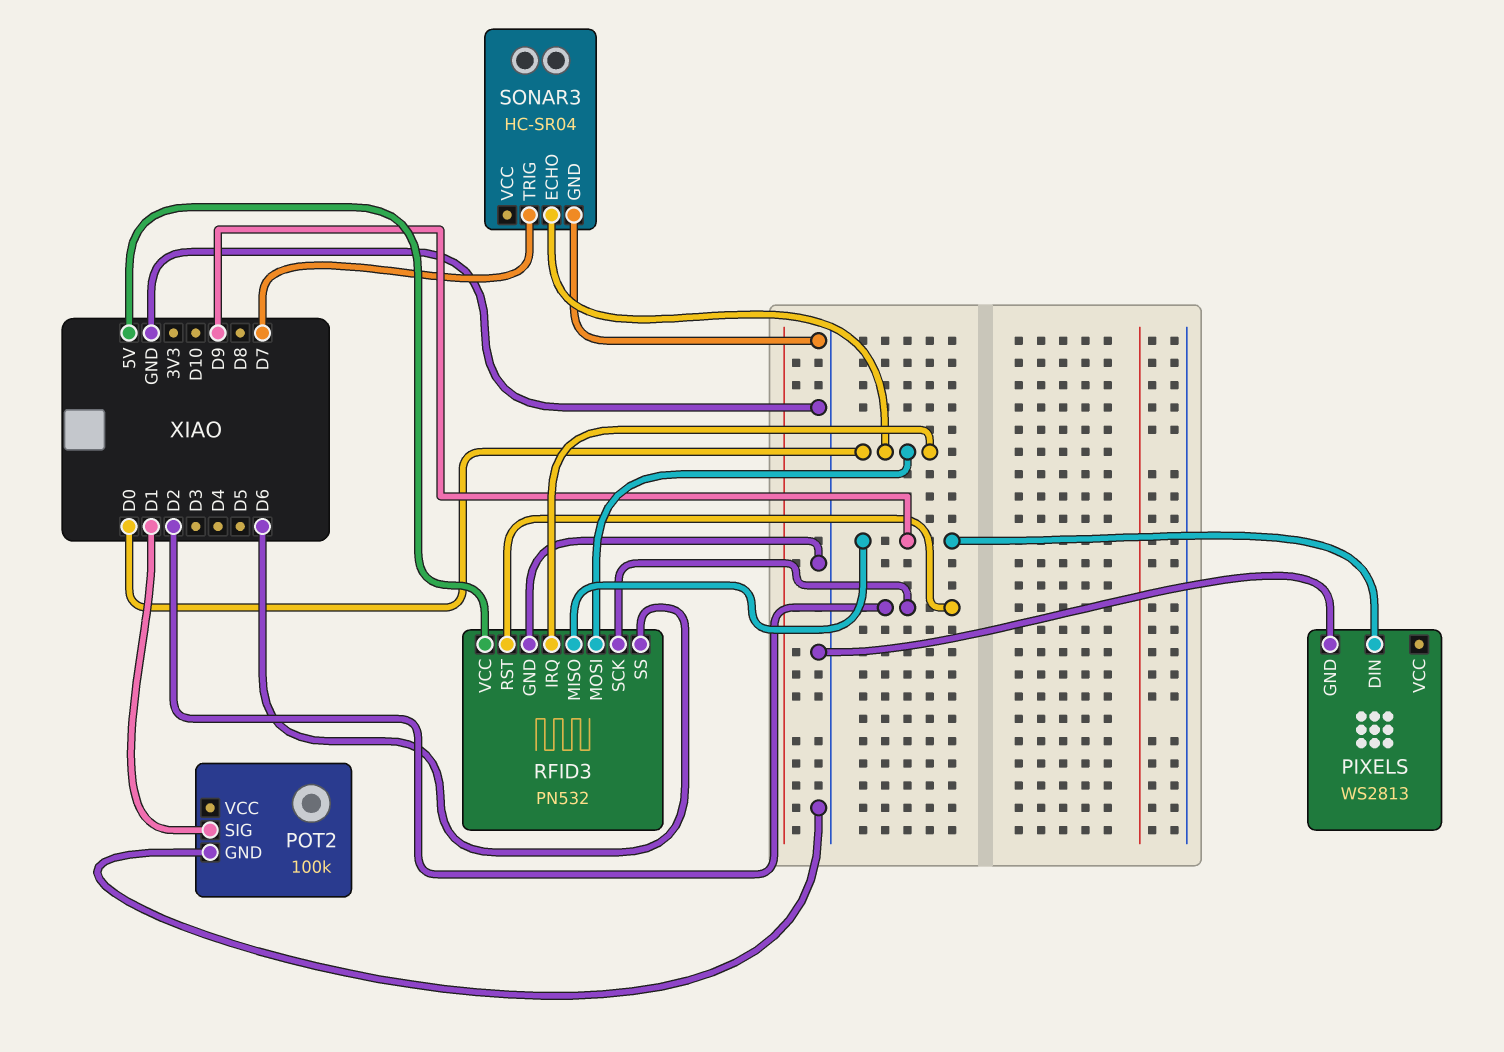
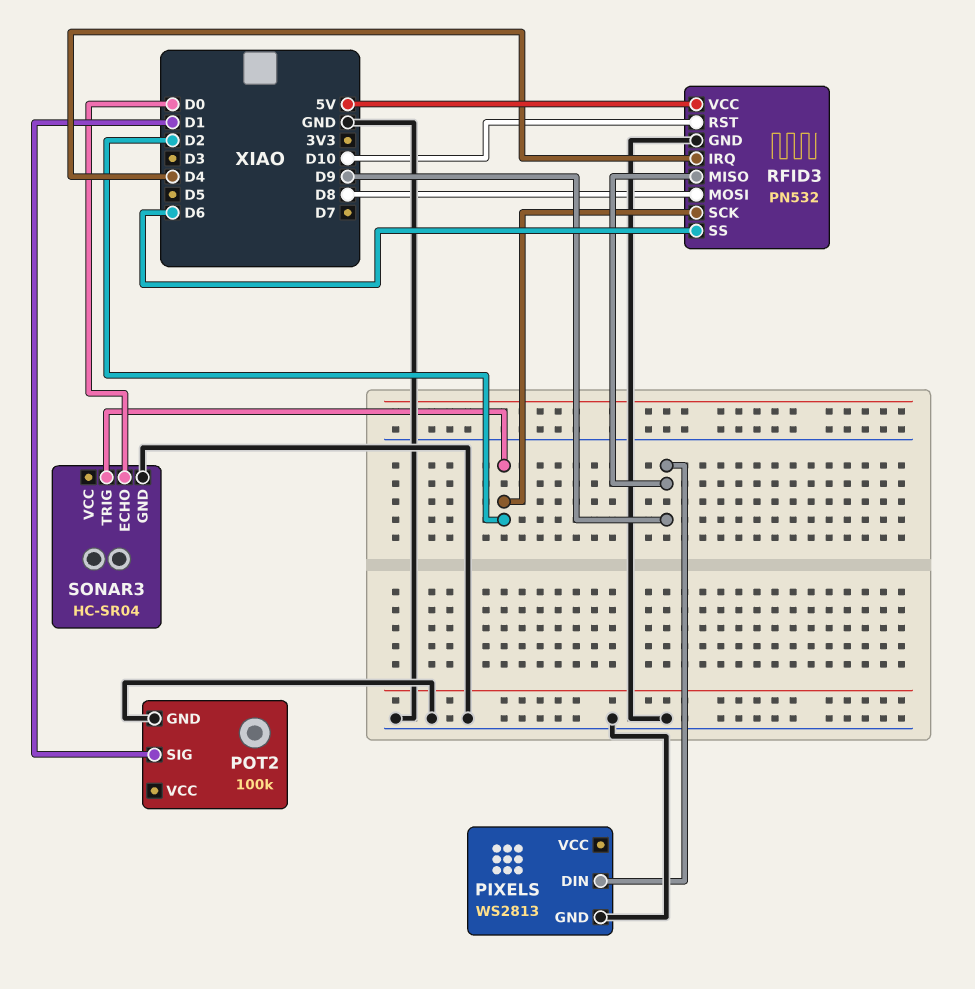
RFID3 pin IRQ: D0 -> D4
RFID3 pin MOSI: D0 -> D8
RFID3 pin RST: D2 -> D10
SONAR3 pin TRIG: D7 -> D2

